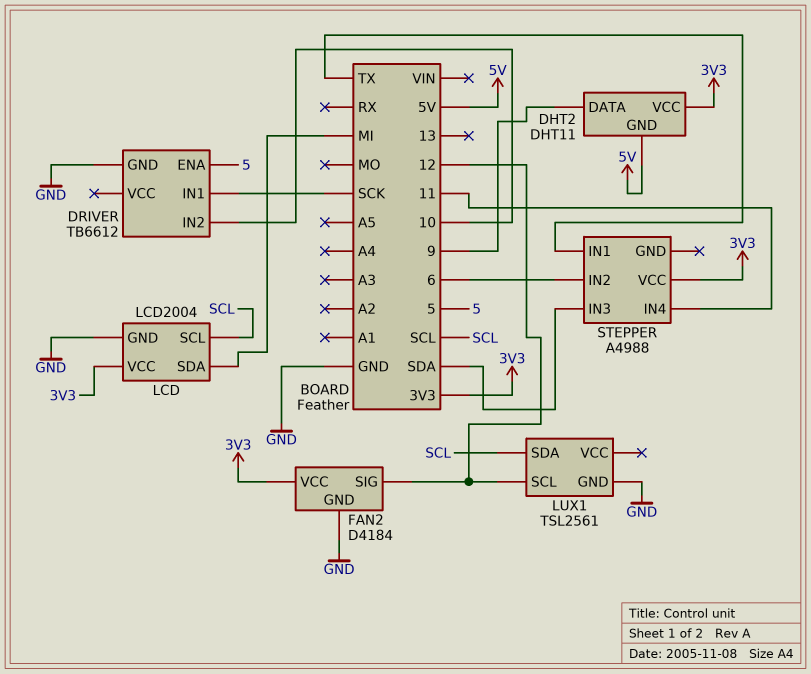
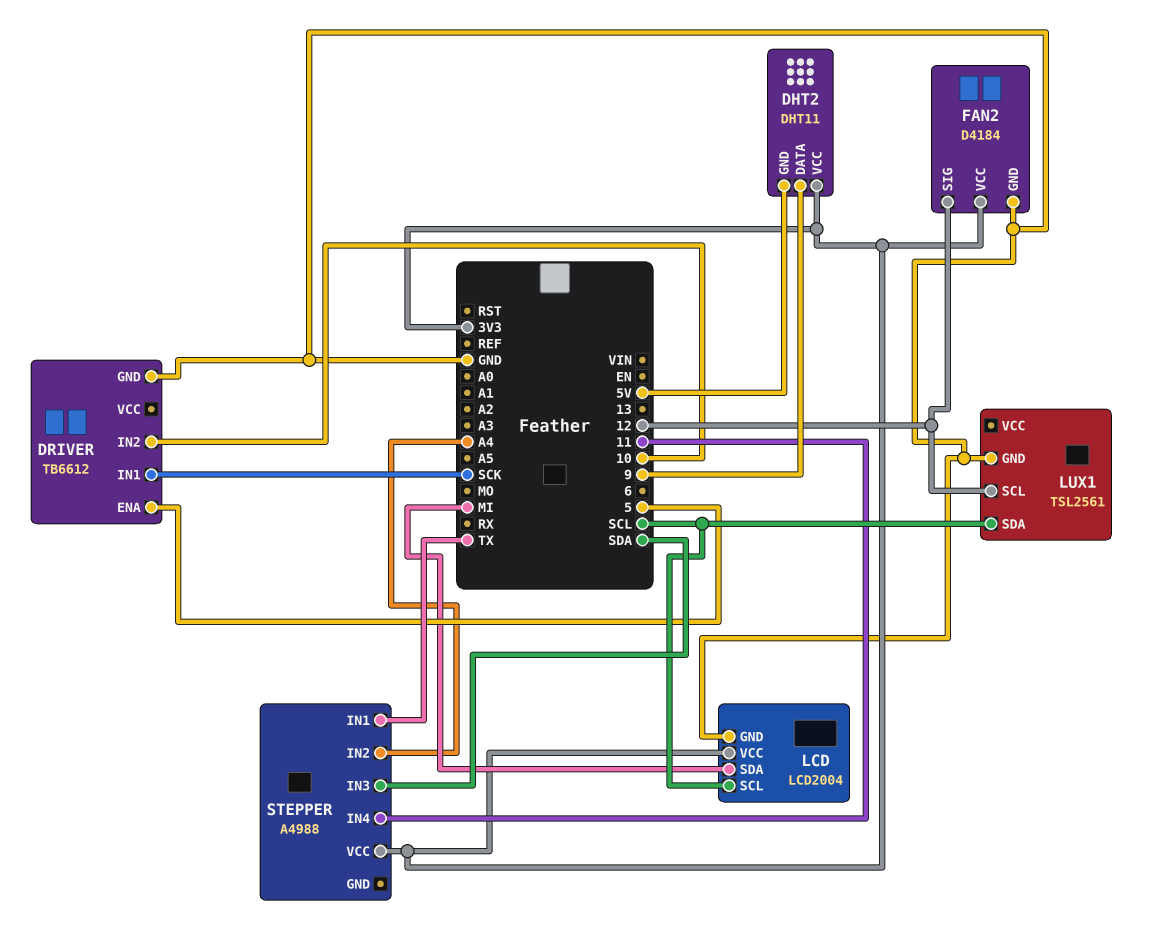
STEPPER pin IN2: 6 -> A4

